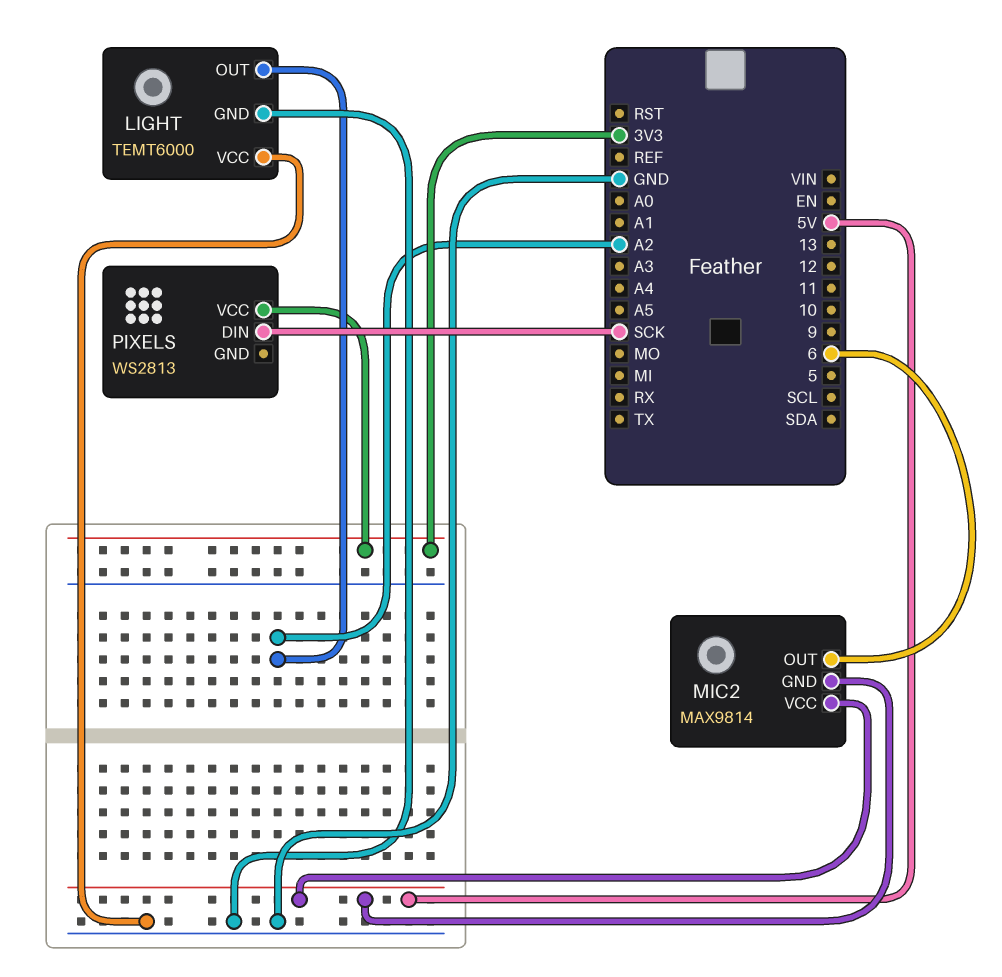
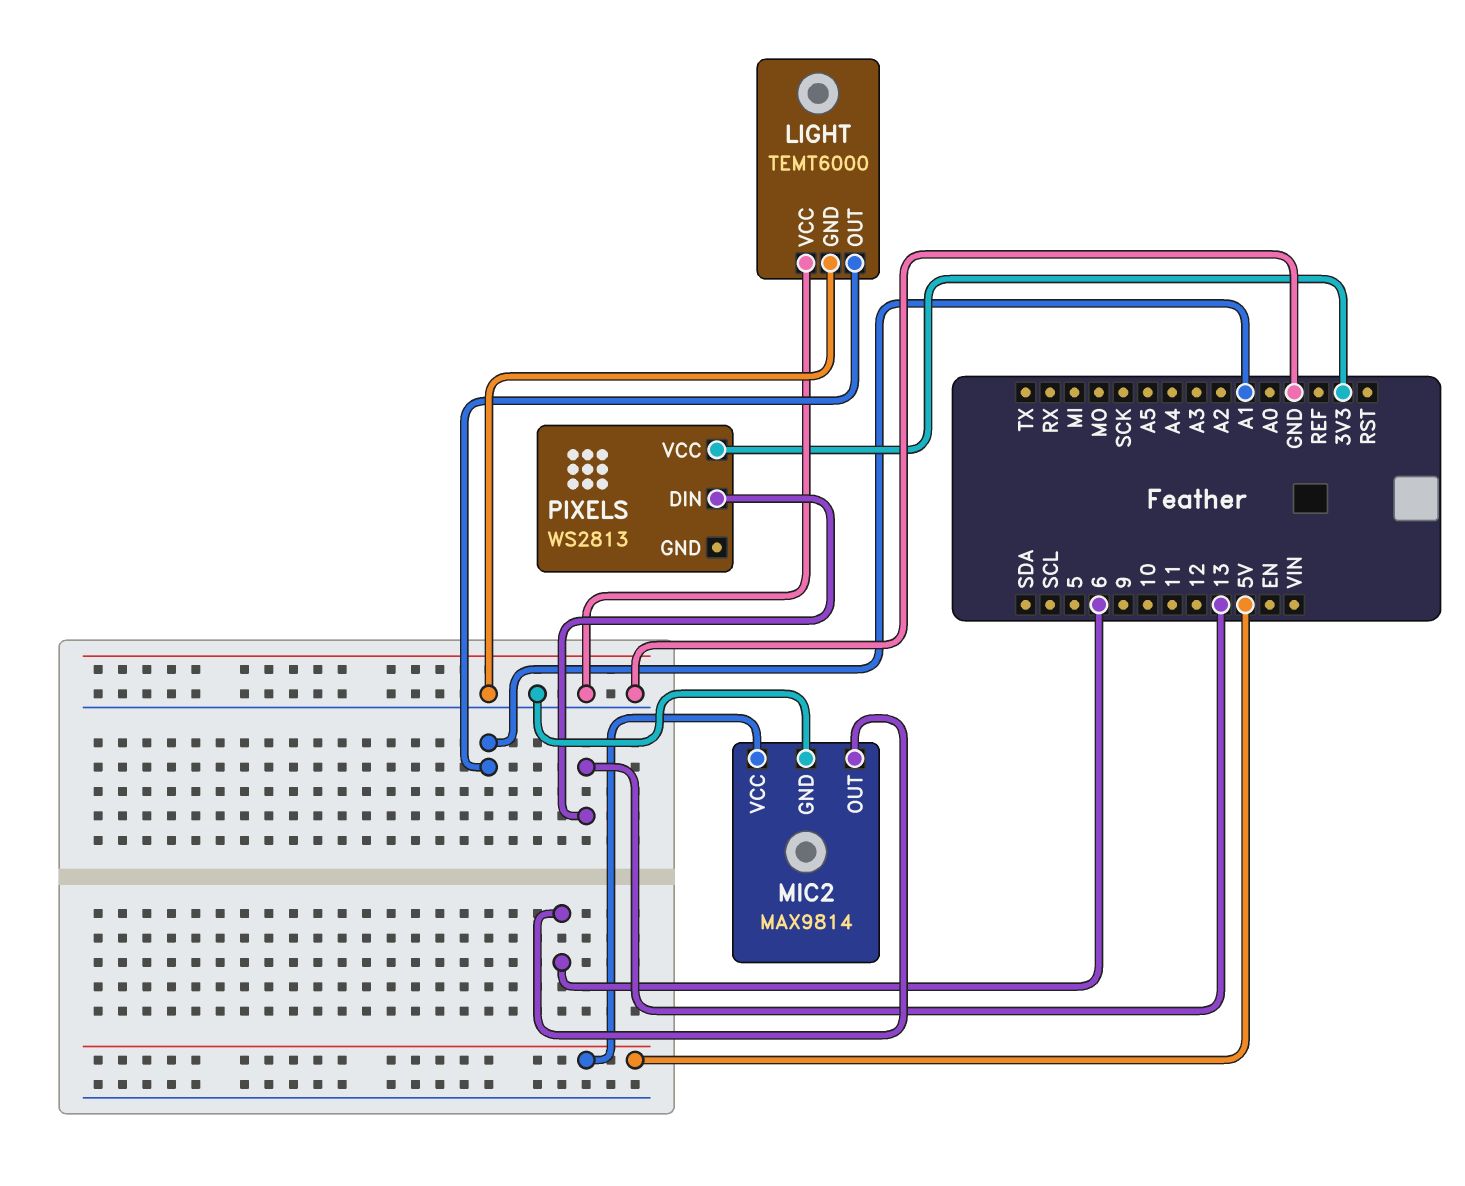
LIGHT pin OUT: A2 -> A1
MIC2 pin GND: 5V -> GND
PIXELS pin DIN: SCK -> 13

